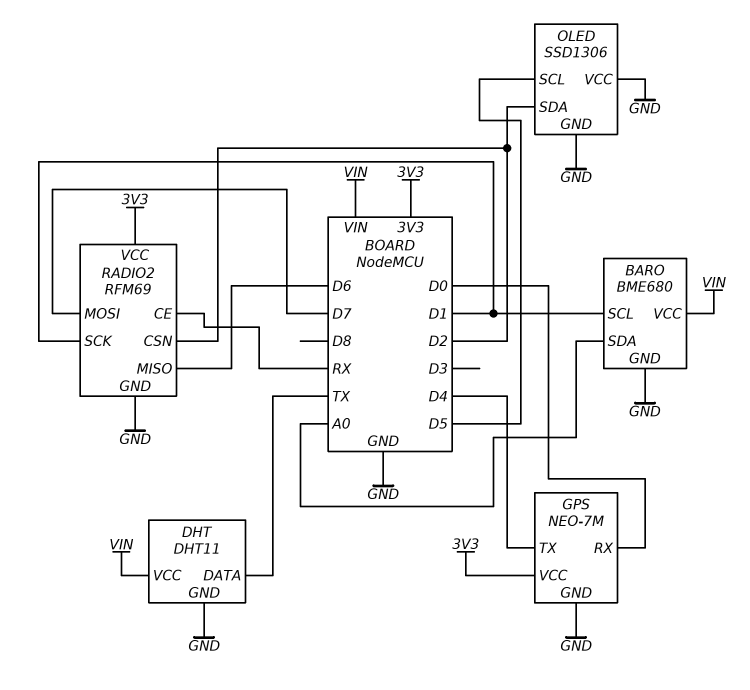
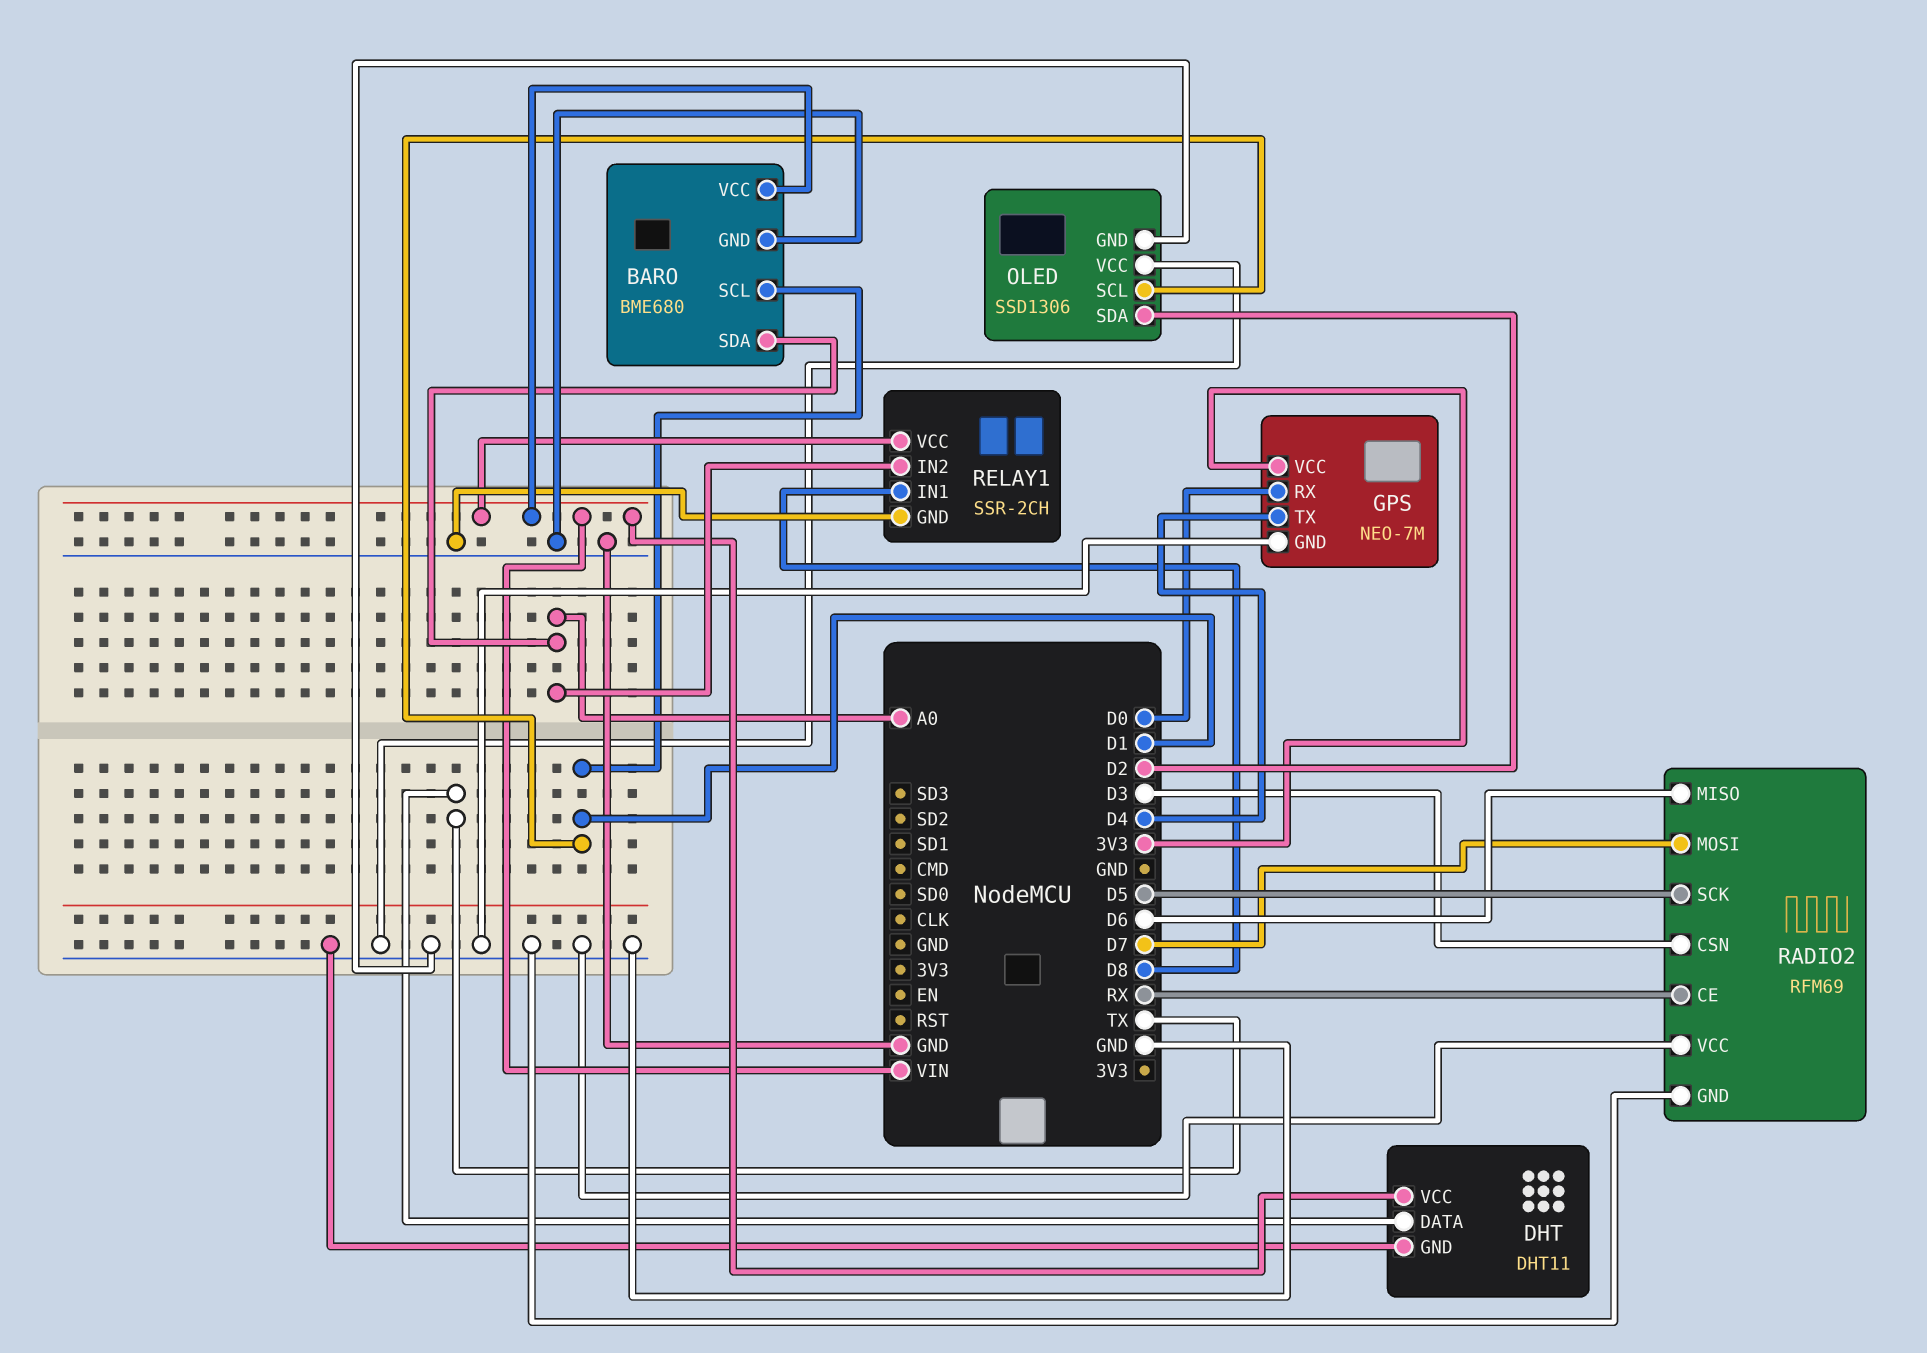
OLED pin SCL: D5 -> D1
RADIO2 pin CSN: D2 -> D3
RADIO2 pin SCK: D1 -> D5
RADIO2 pin VCC: 3V3 -> GND
RELAY1: none -> SSR-2CH
RELAY1 pin GND: none -> GND
RELAY1 pin IN1: none -> D8
RELAY1 pin IN2: none -> A0
RELAY1 pin VCC: none -> VIN

